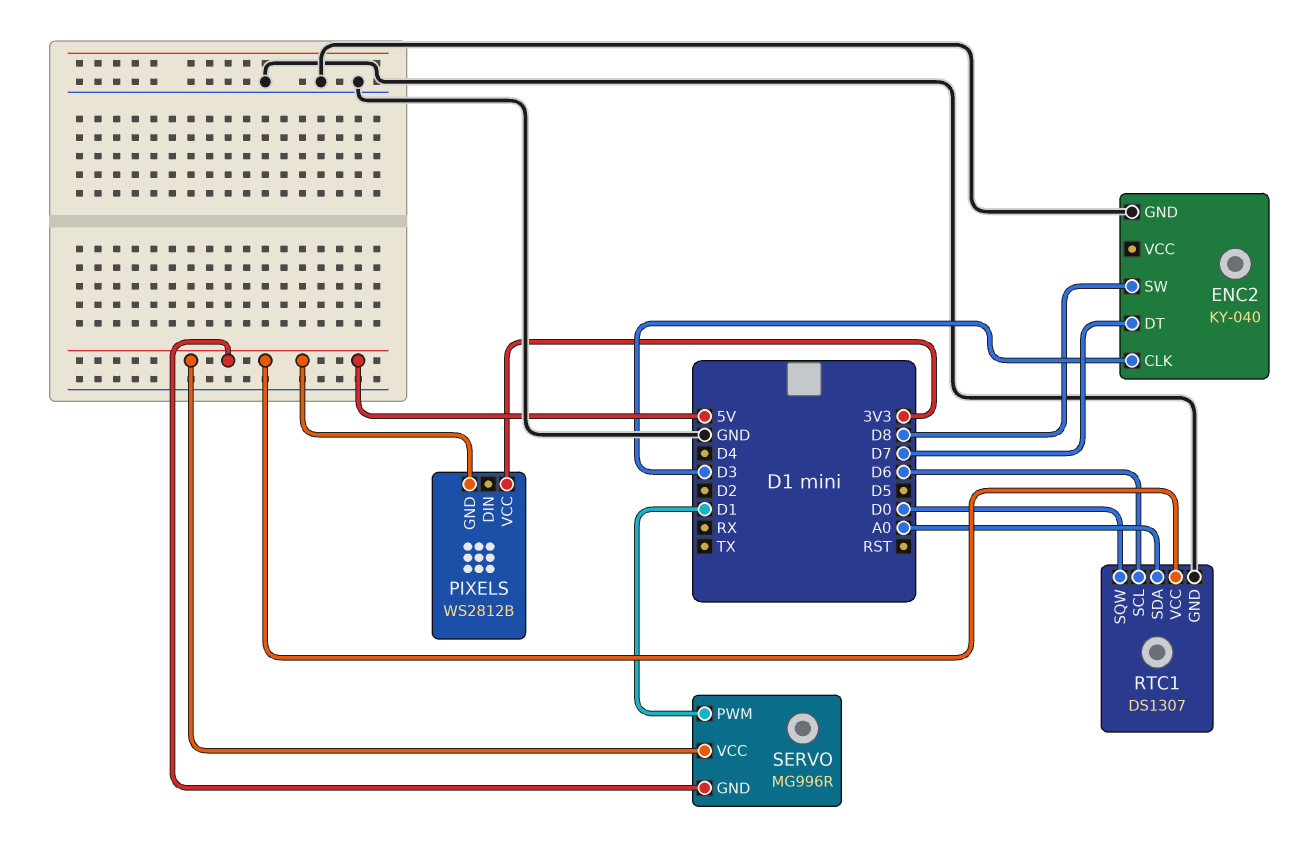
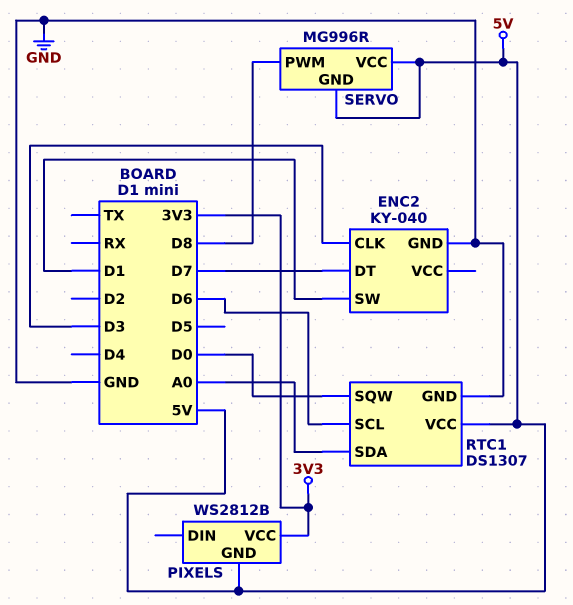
ENC2 pin SW: D8 -> D1
SERVO pin PWM: D1 -> D8

